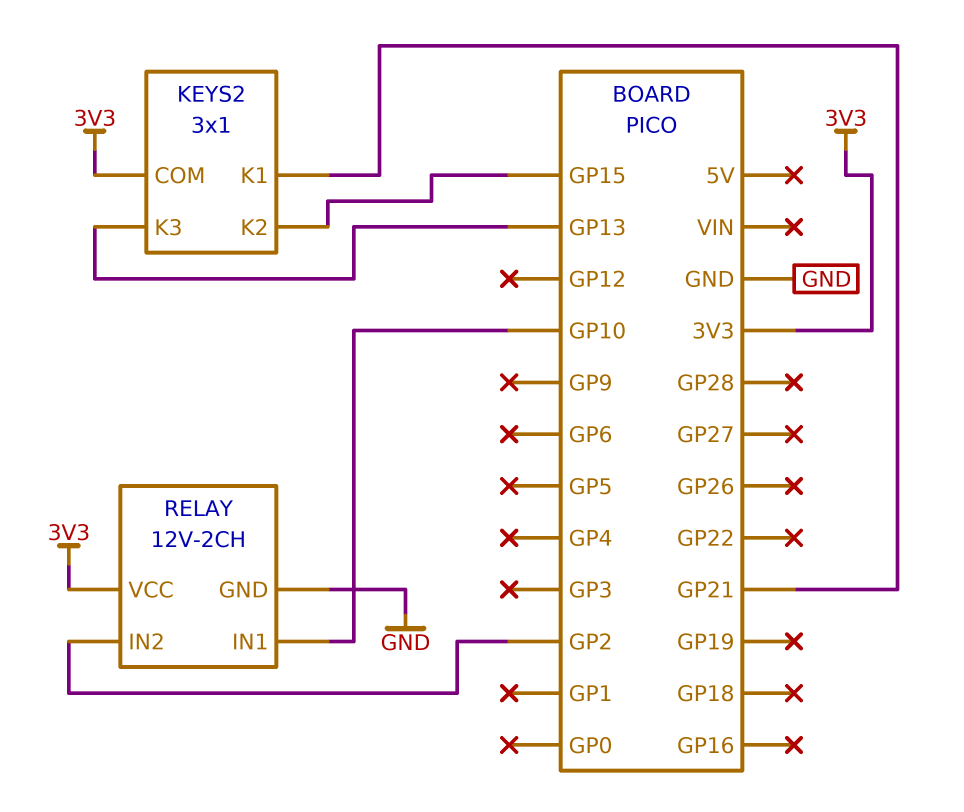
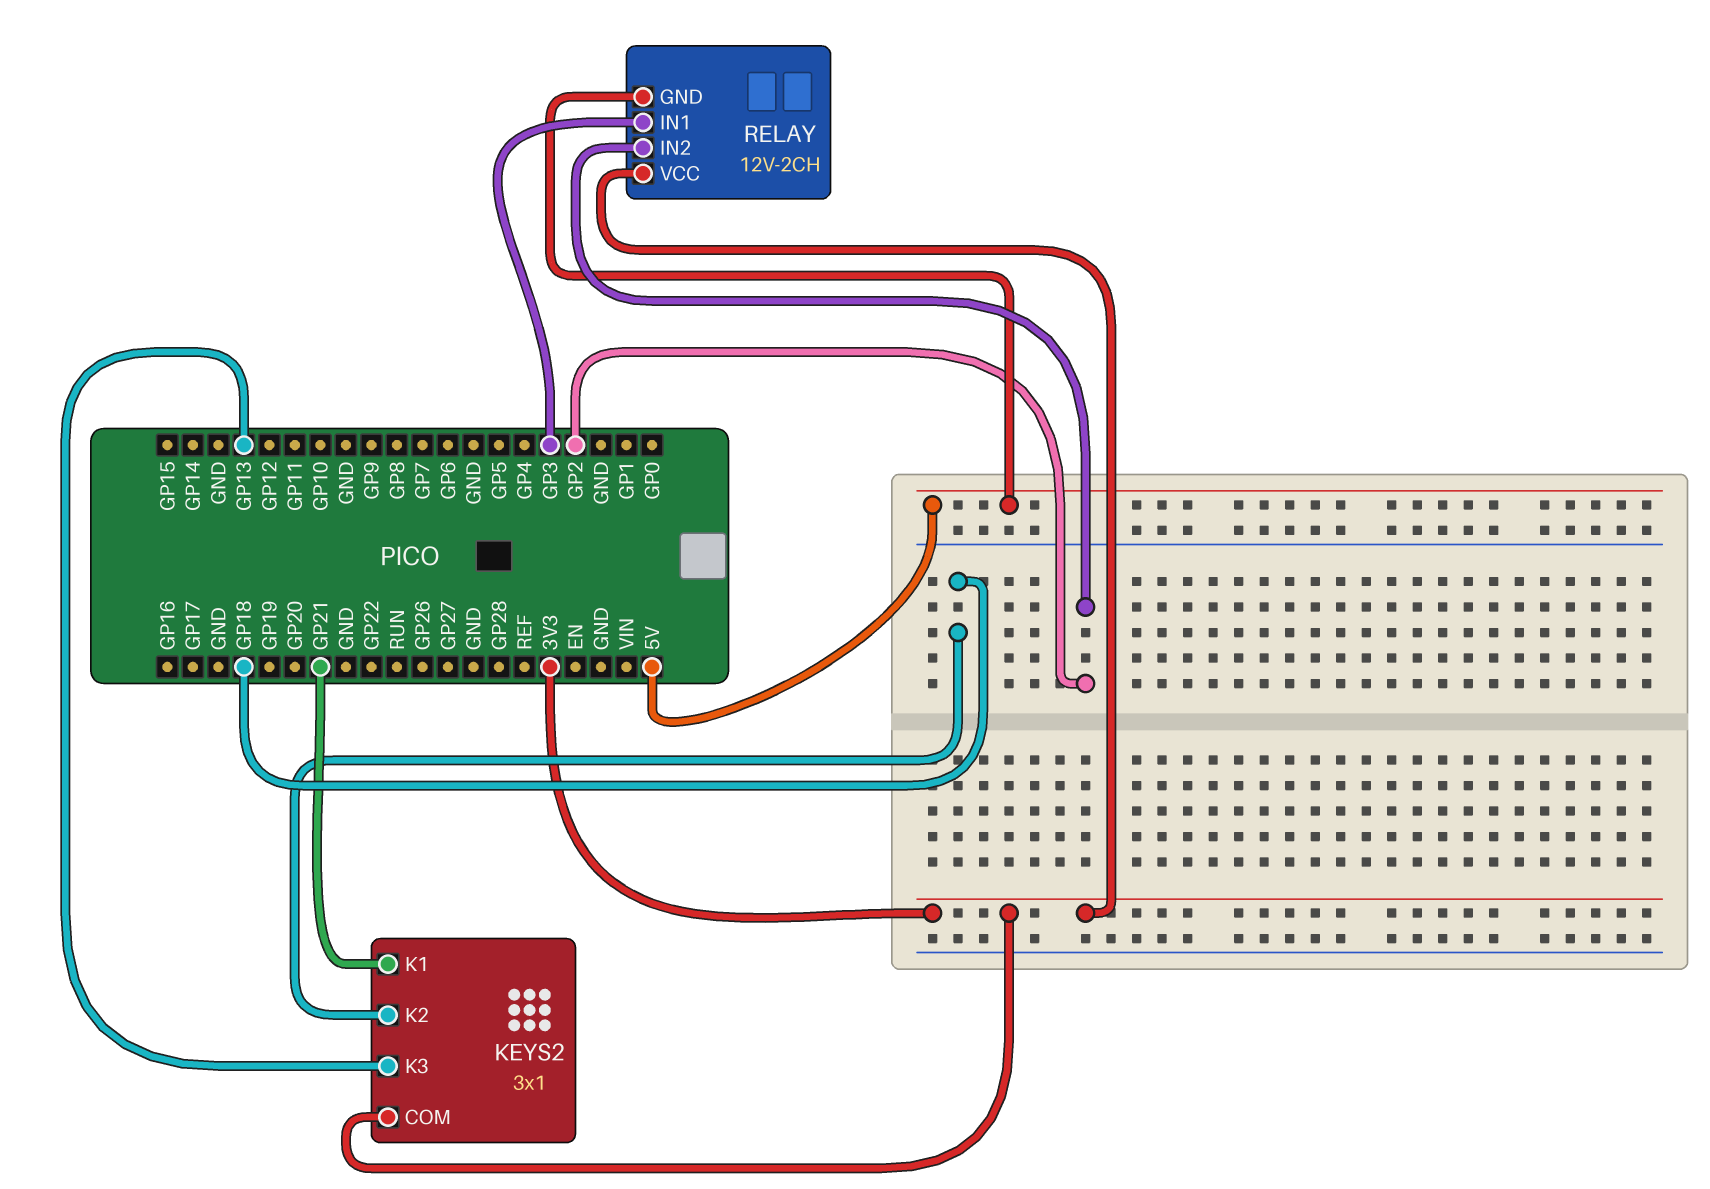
KEYS2 pin K2: GP15 -> GP18
RELAY pin GND: GND -> 5V
RELAY pin IN1: GP10 -> GP3

